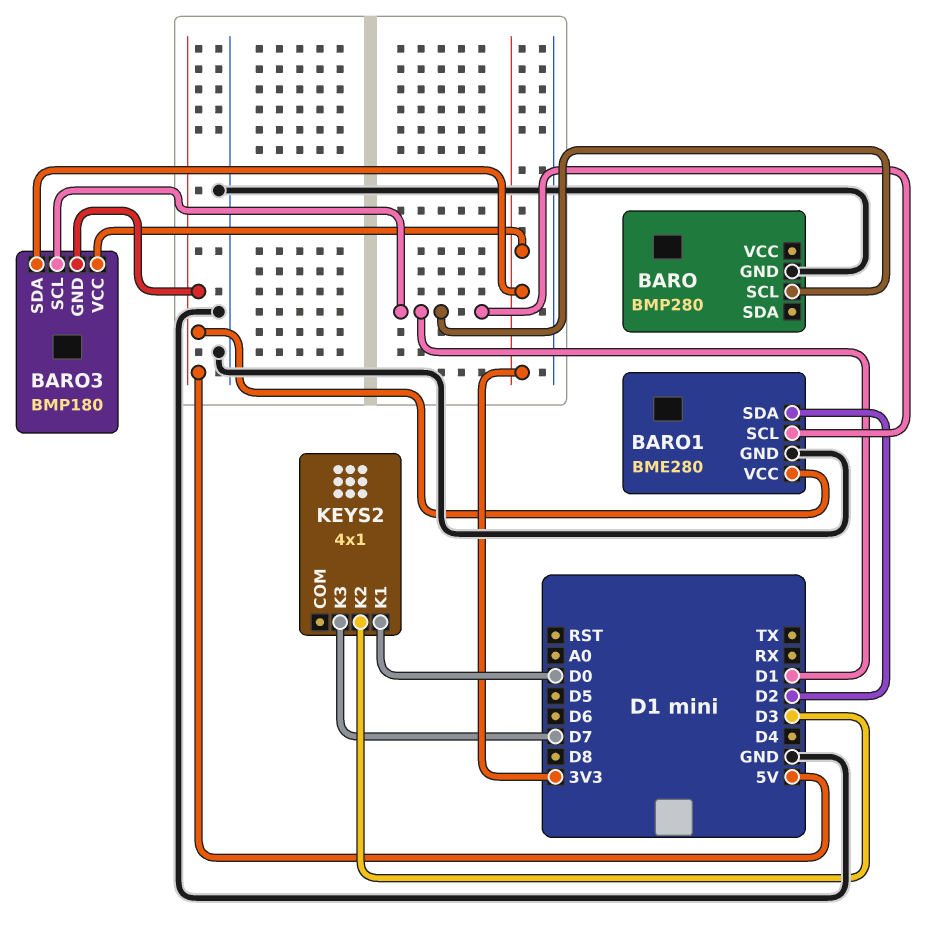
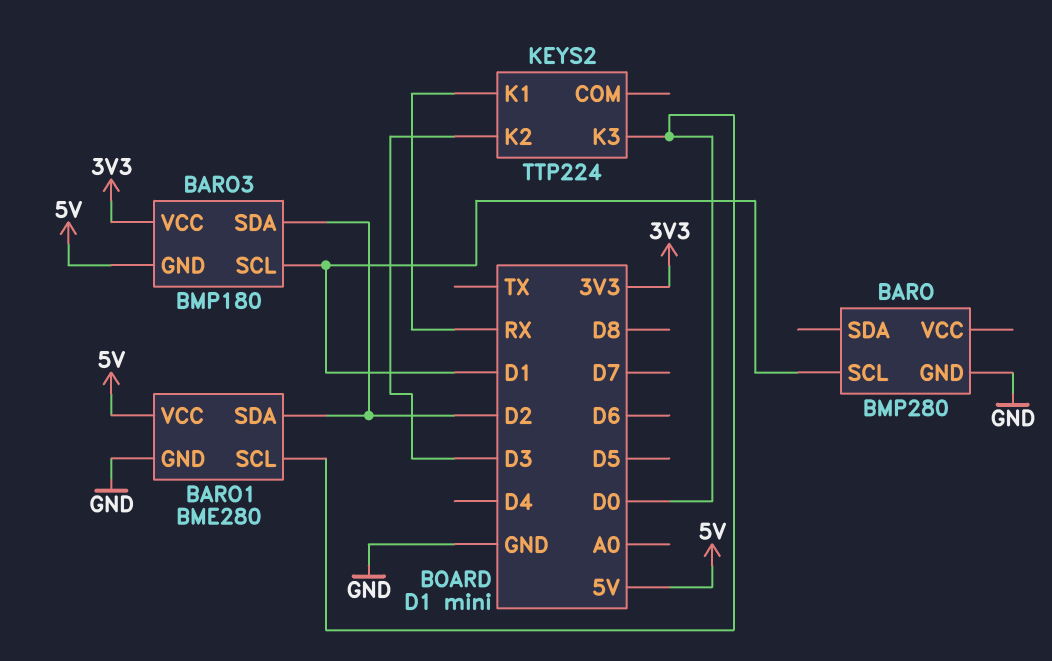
BARO1 pin SCL: D1 -> D0
BARO3 pin SDA: 3V3 -> D2
KEYS2: 4x1 -> TTP224
KEYS2 pin K1: D0 -> RX
KEYS2 pin K3: D7 -> D0

